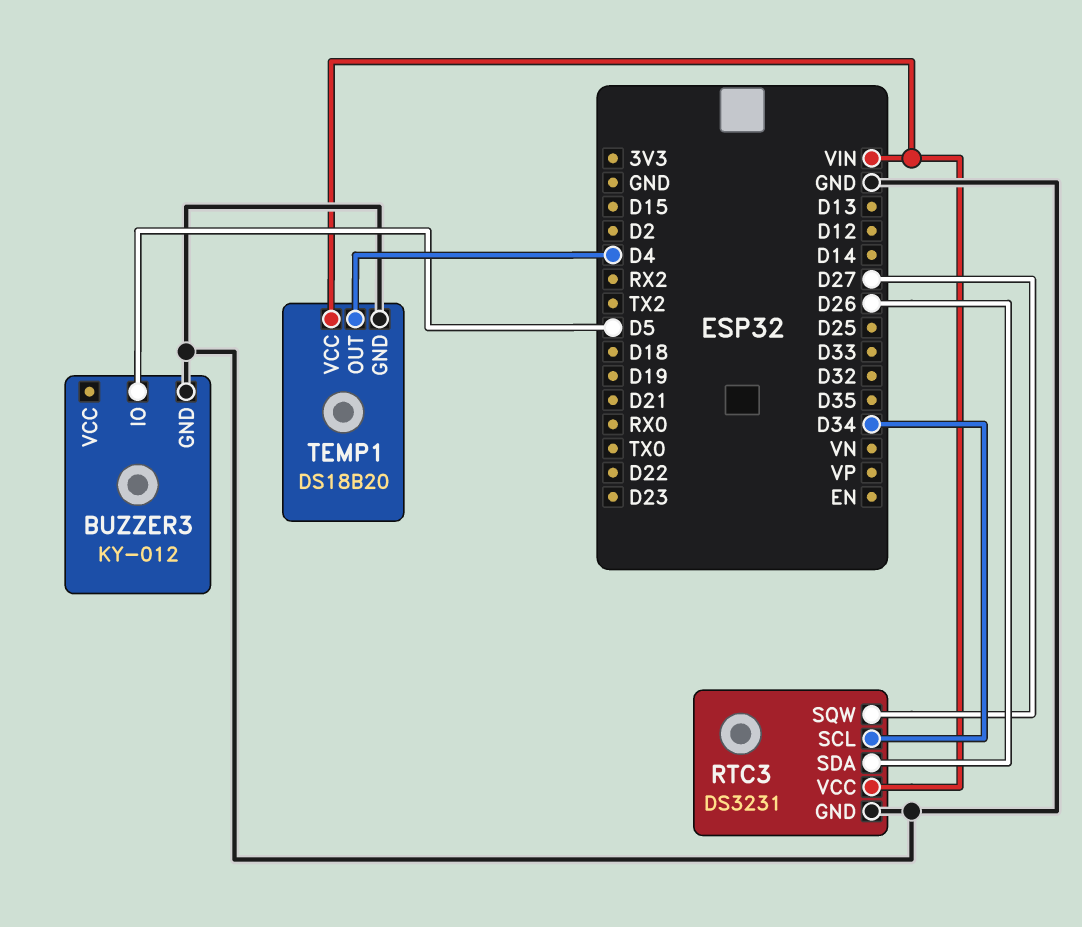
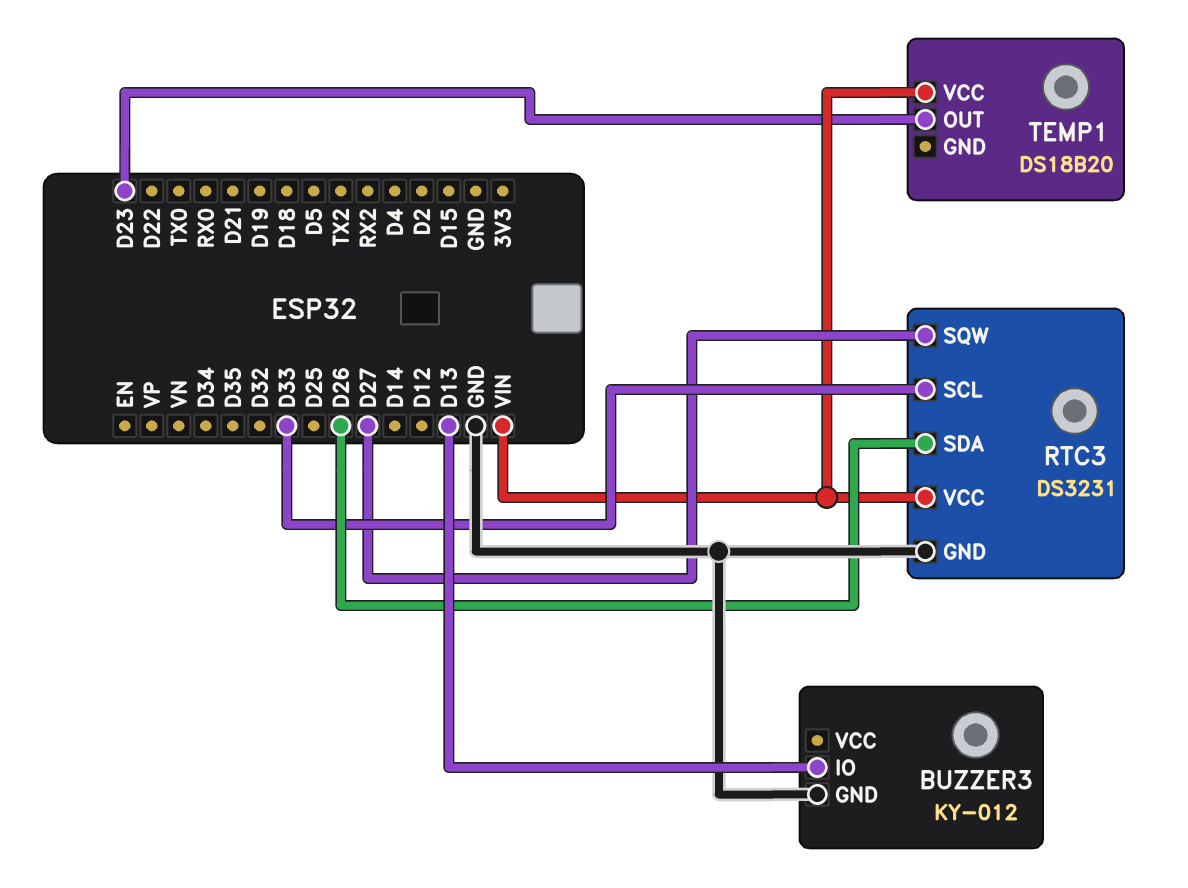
BUZZER3 pin IO: D5 -> D13
RTC3 pin SCL: D34 -> D33
TEMP1 pin GND: GND -> none
TEMP1 pin OUT: D4 -> D23

